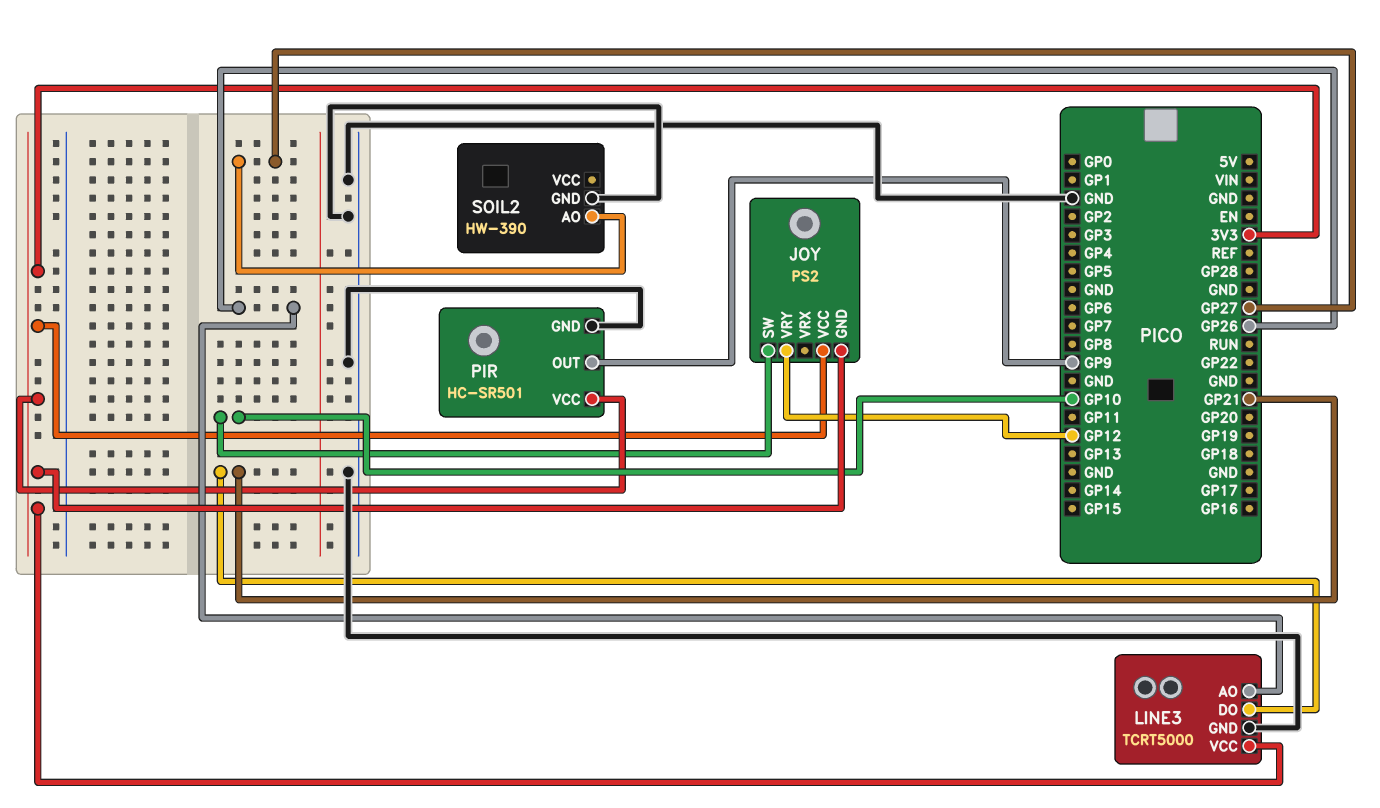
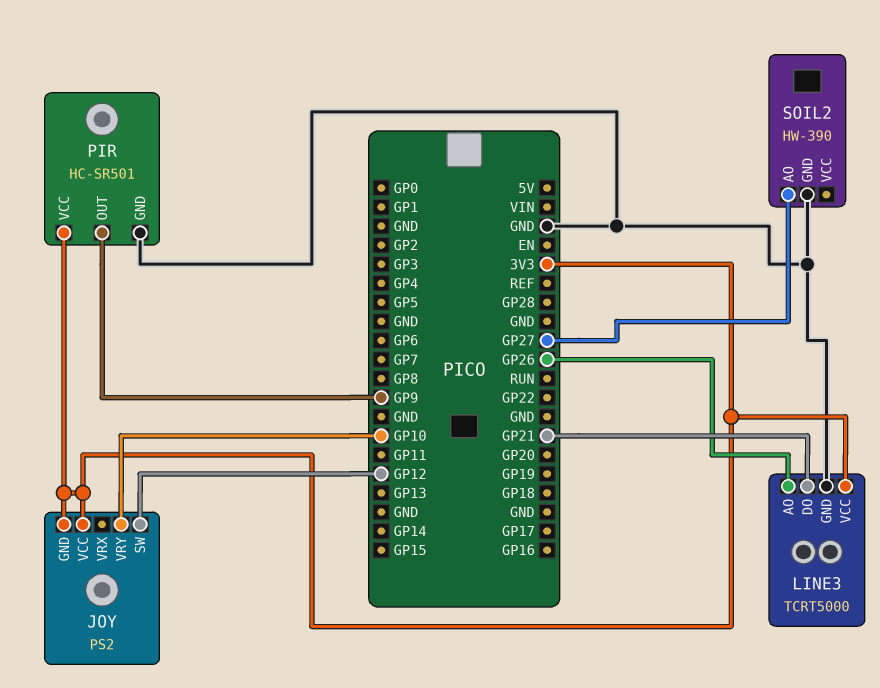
JOY pin SW: GP10 -> GP12
JOY pin VRY: GP12 -> GP10

